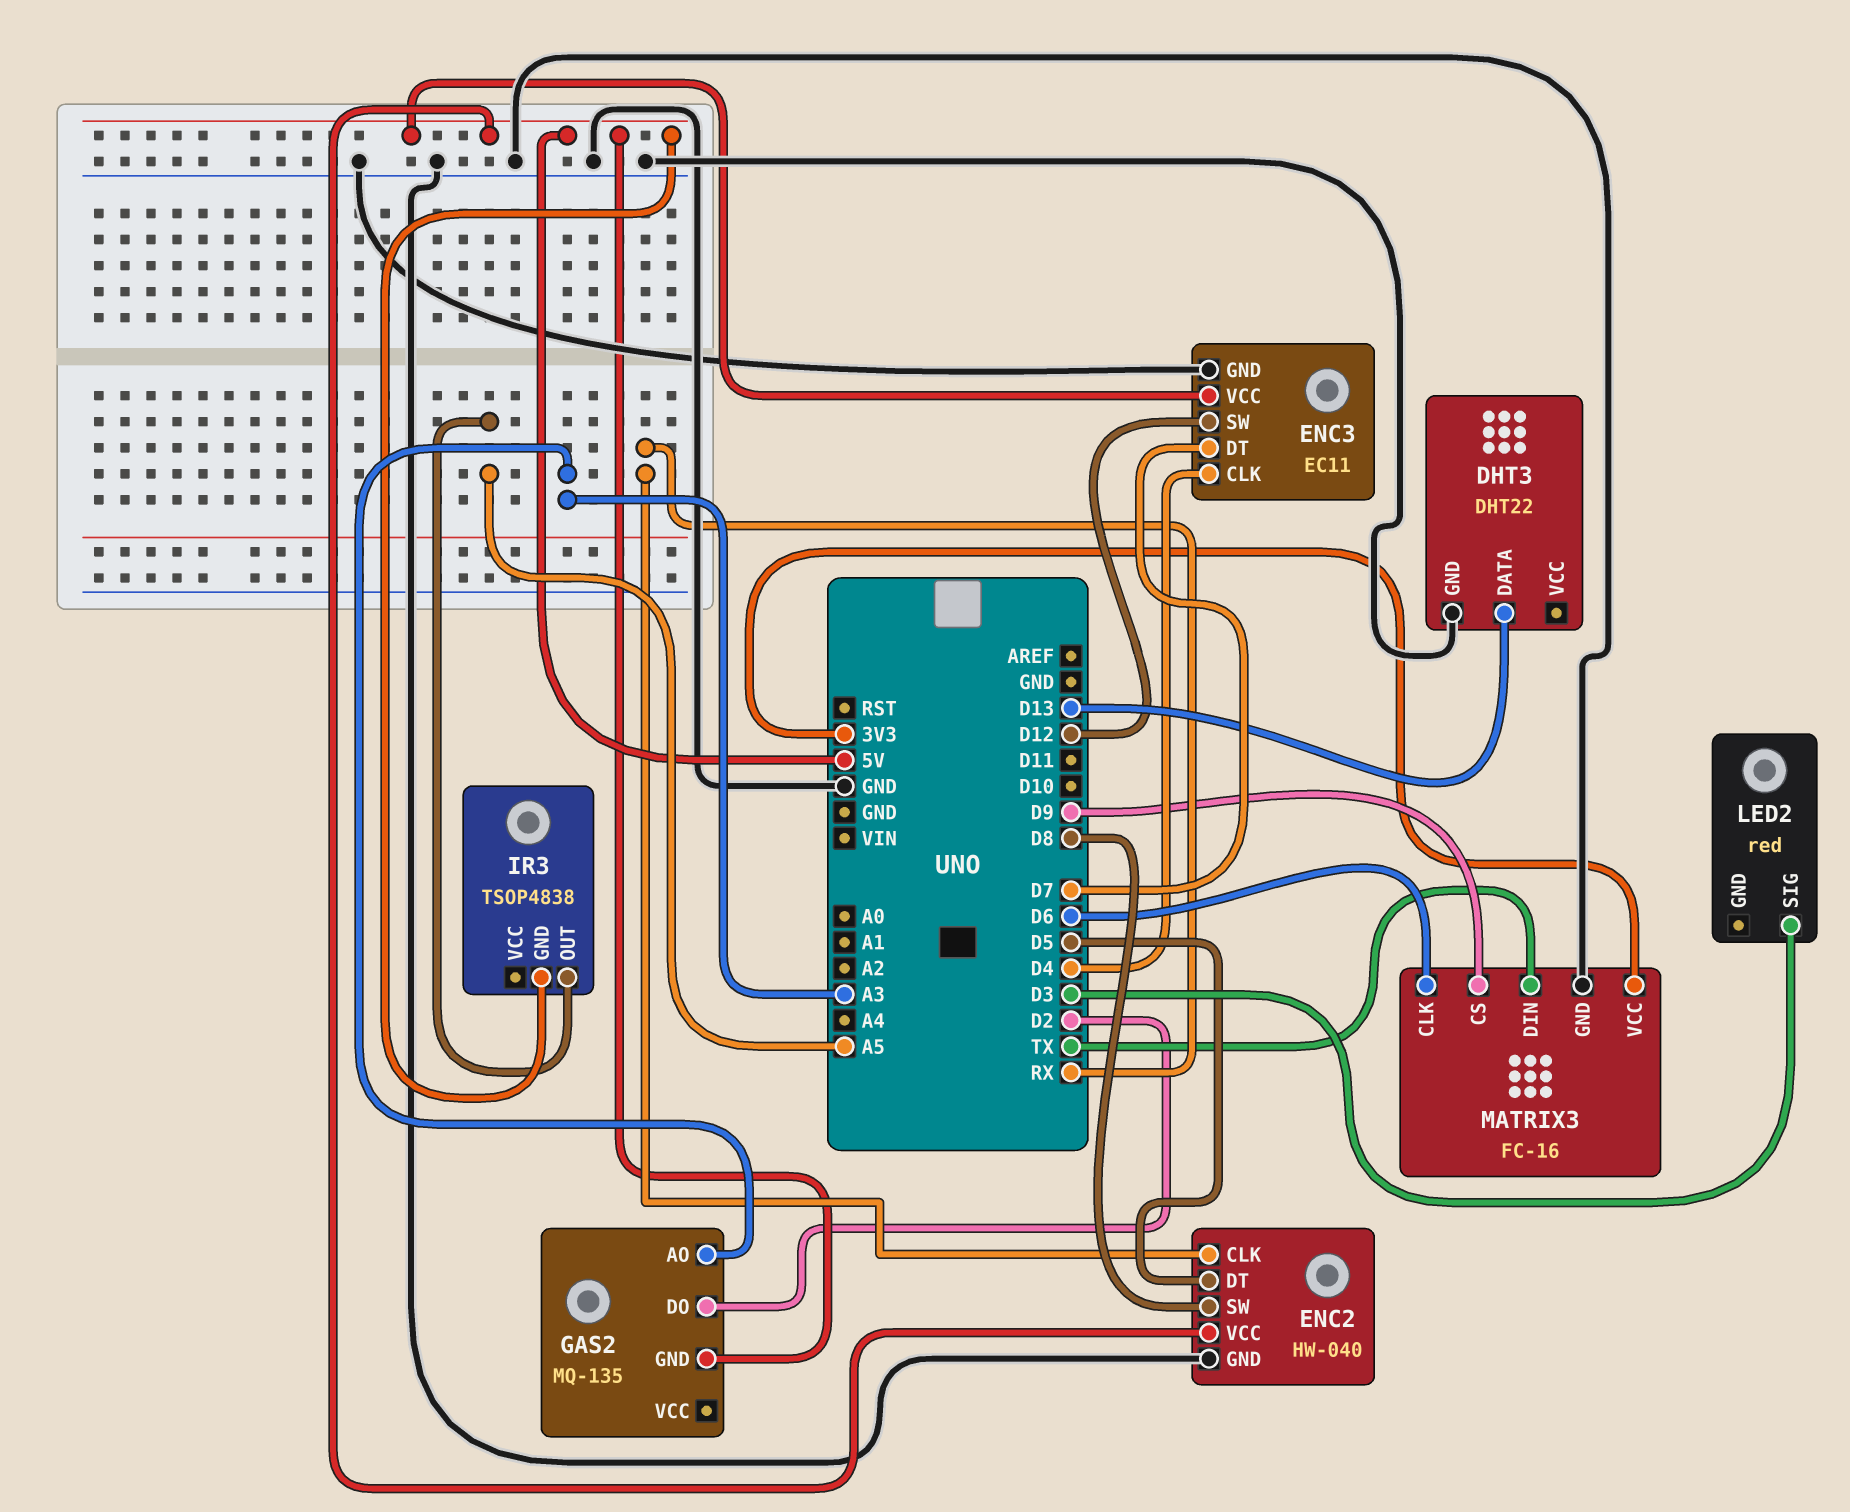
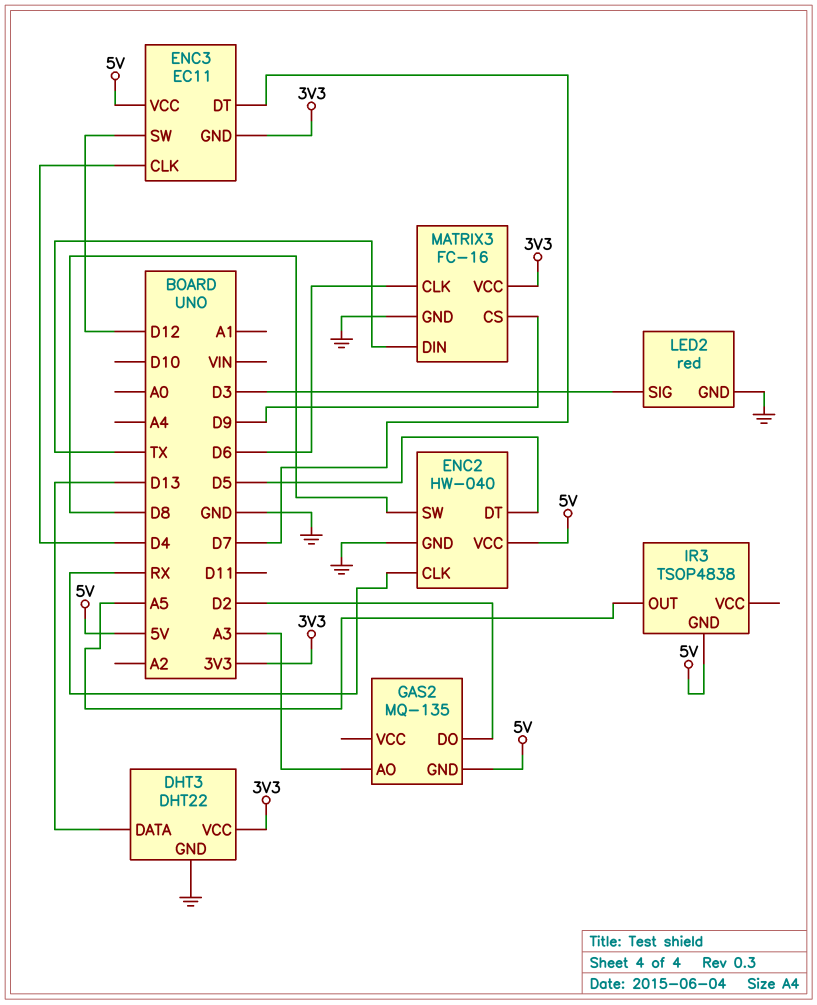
DHT3 pin VCC: none -> 3V3
ENC3 pin GND: GND -> 3V3
LED2 pin GND: none -> GND

